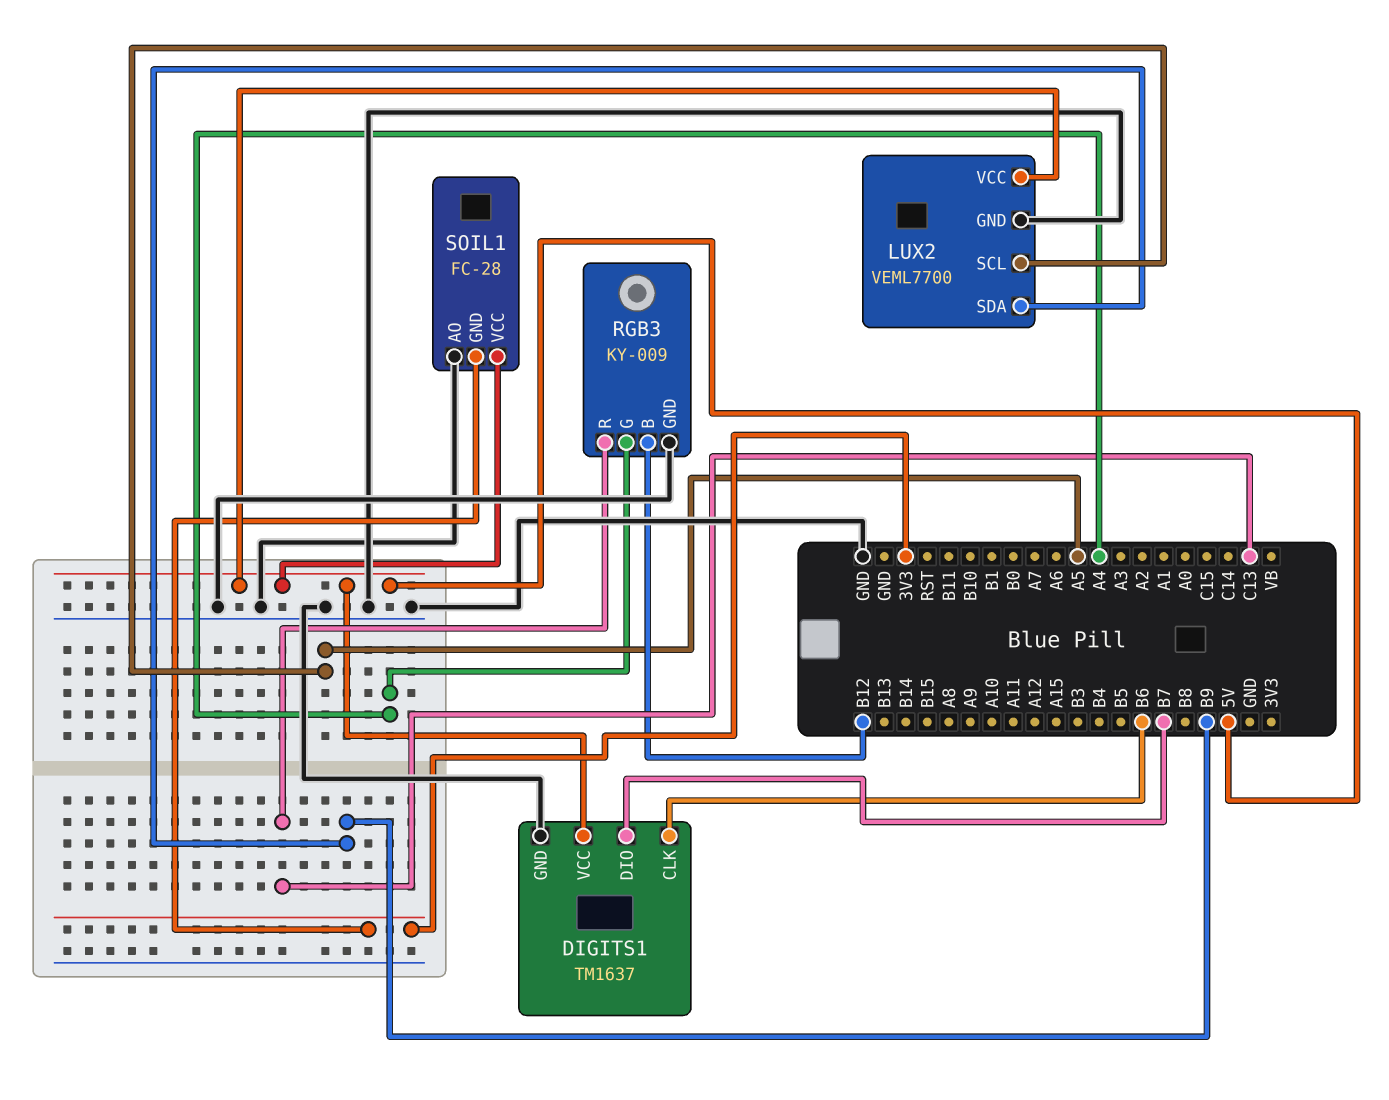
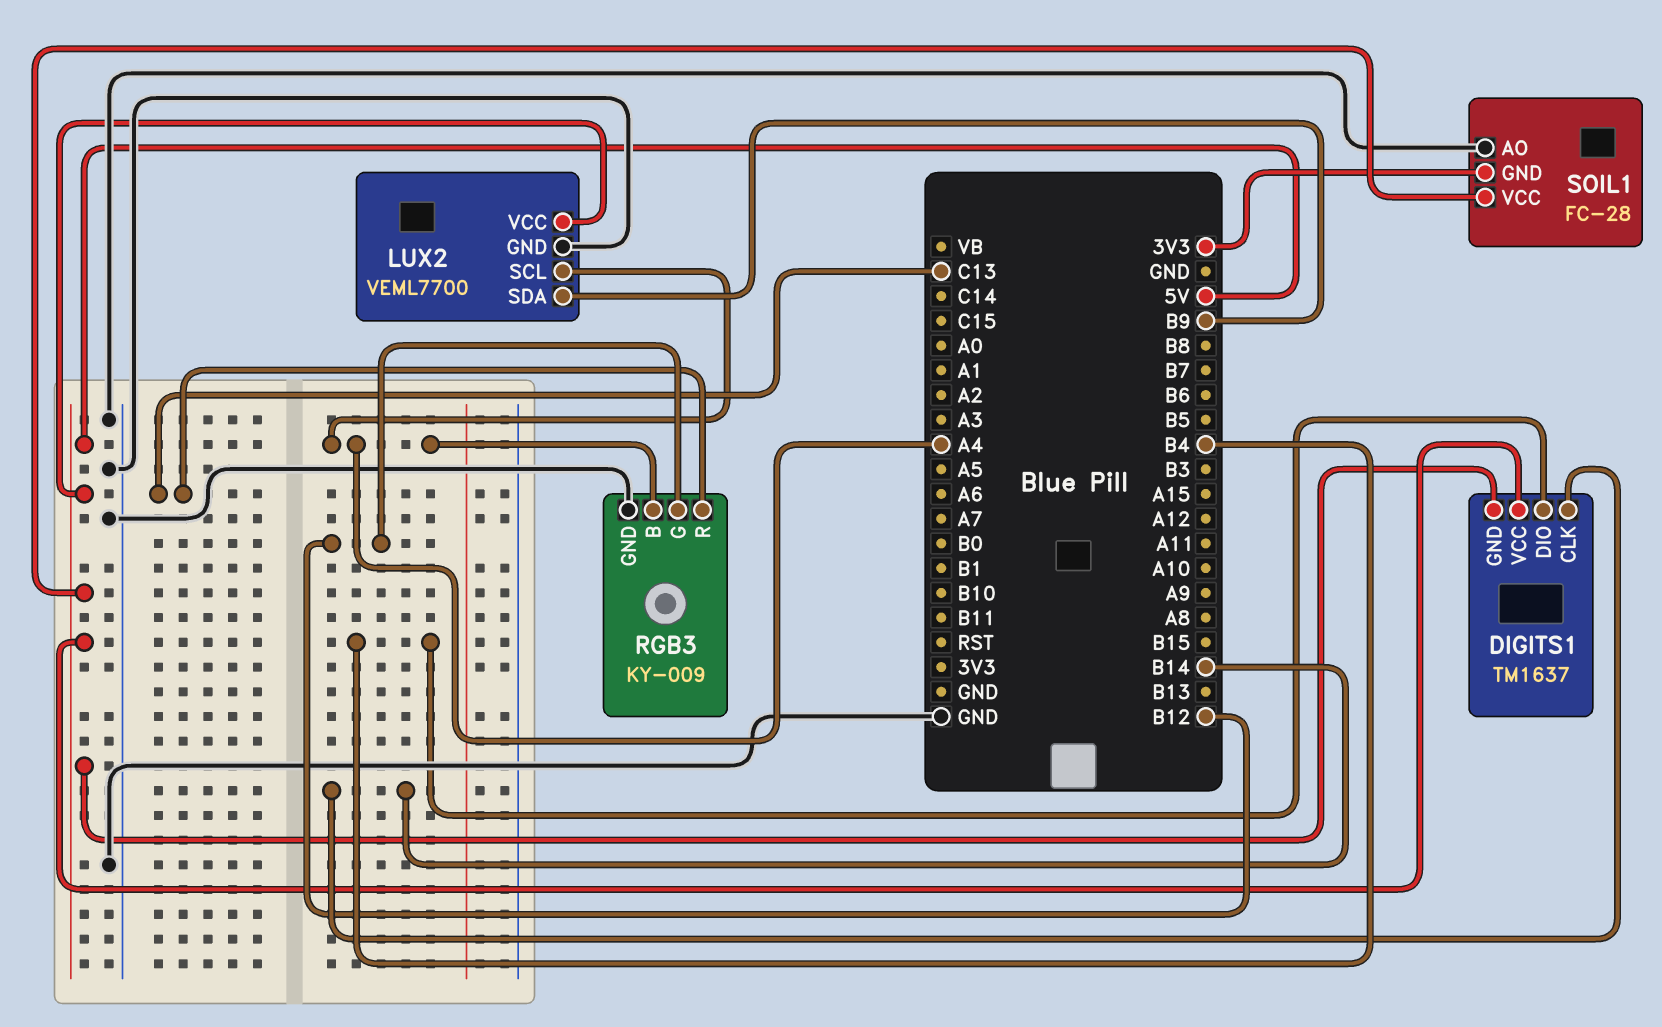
DIGITS1 pin CLK: B6 -> B14
DIGITS1 pin DIO: B7 -> B4
DIGITS1 pin GND: GND -> 5V
LUX2 pin SCL: A5 -> A4
RGB3 pin B: B12 -> A4
RGB3 pin G: A4 -> B12

